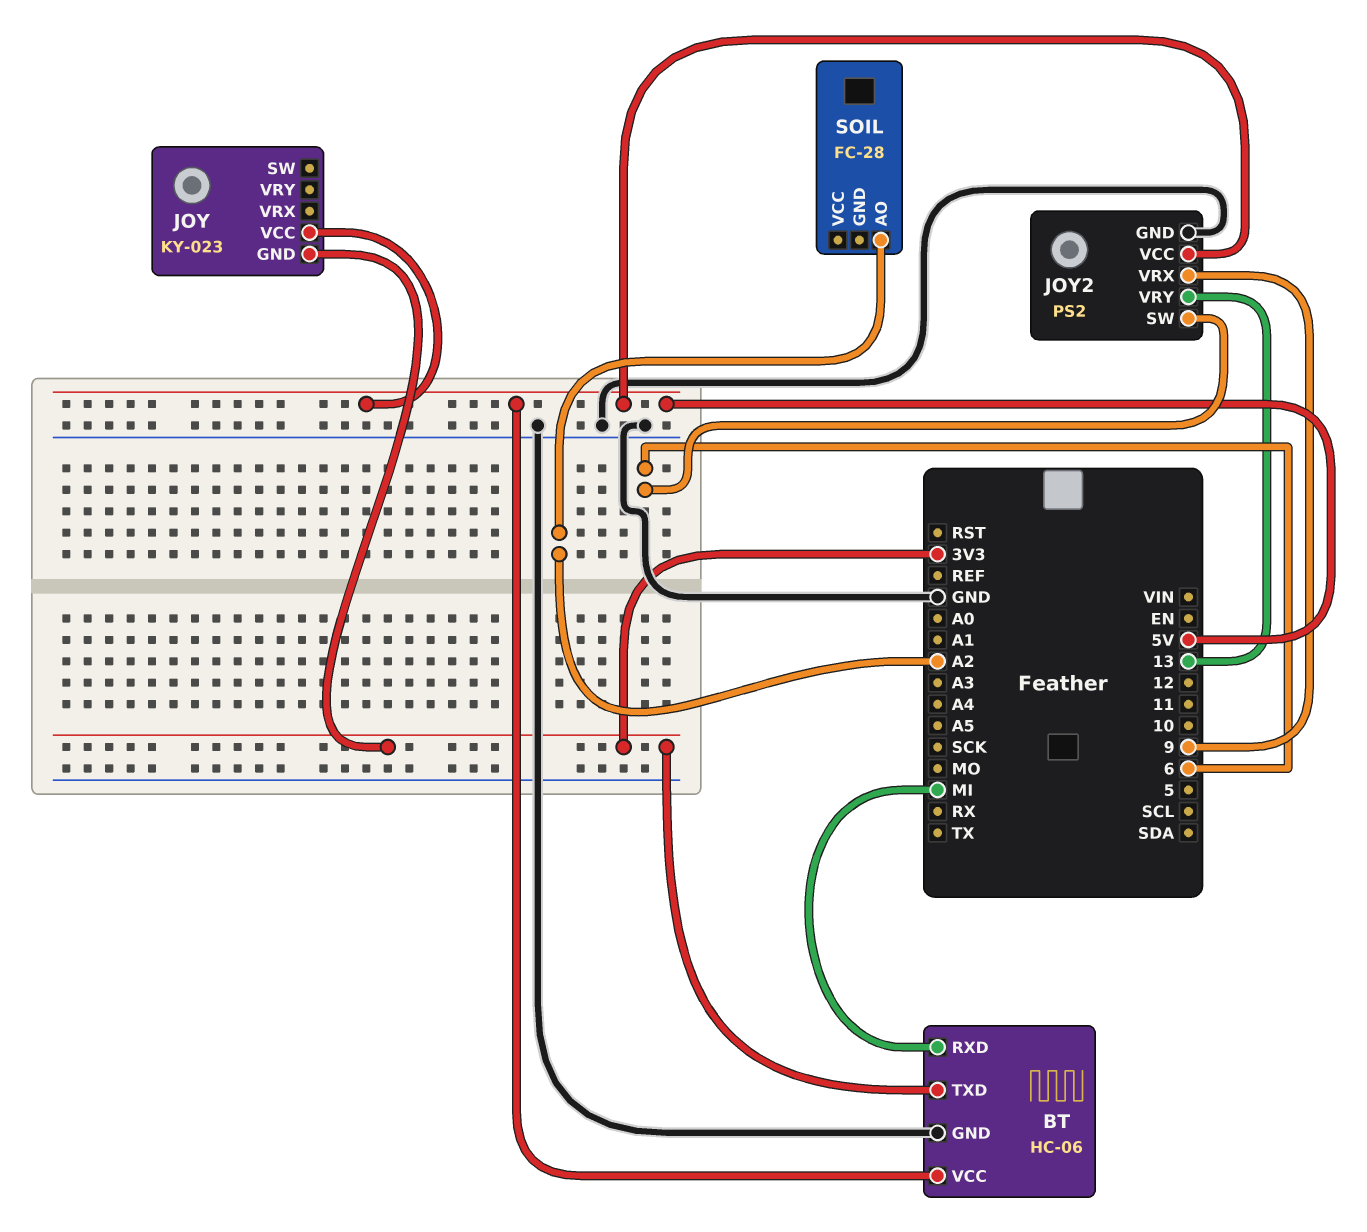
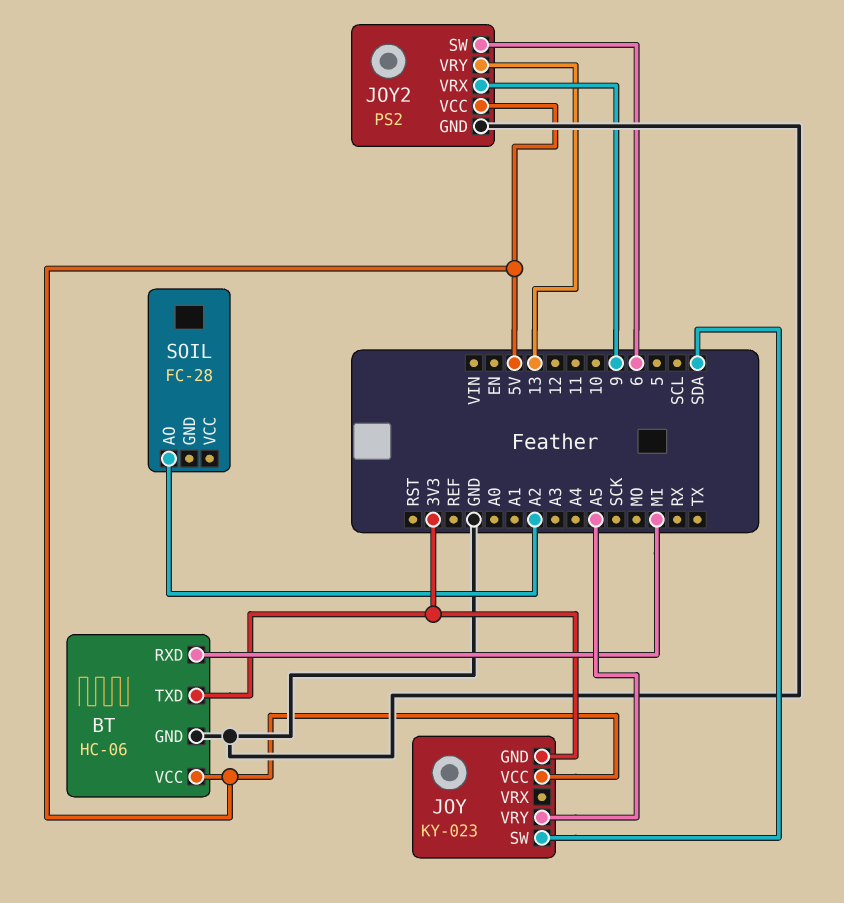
JOY pin SW: none -> SDA
JOY pin VRY: none -> A5

